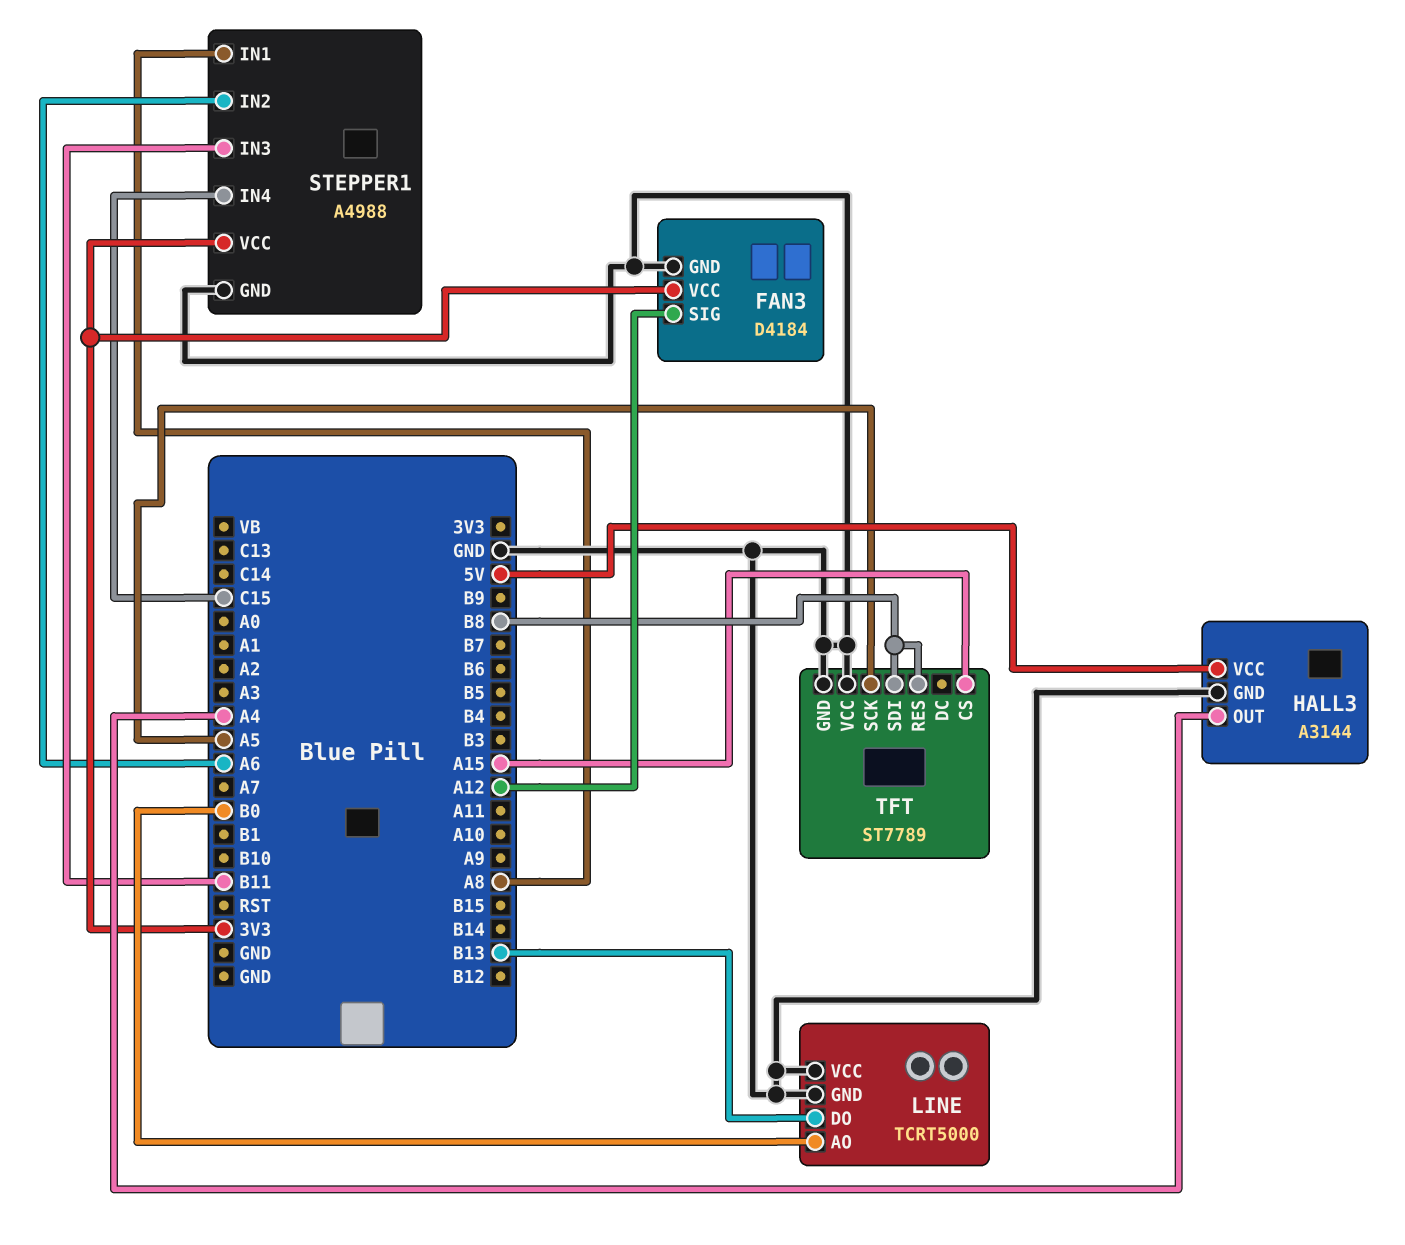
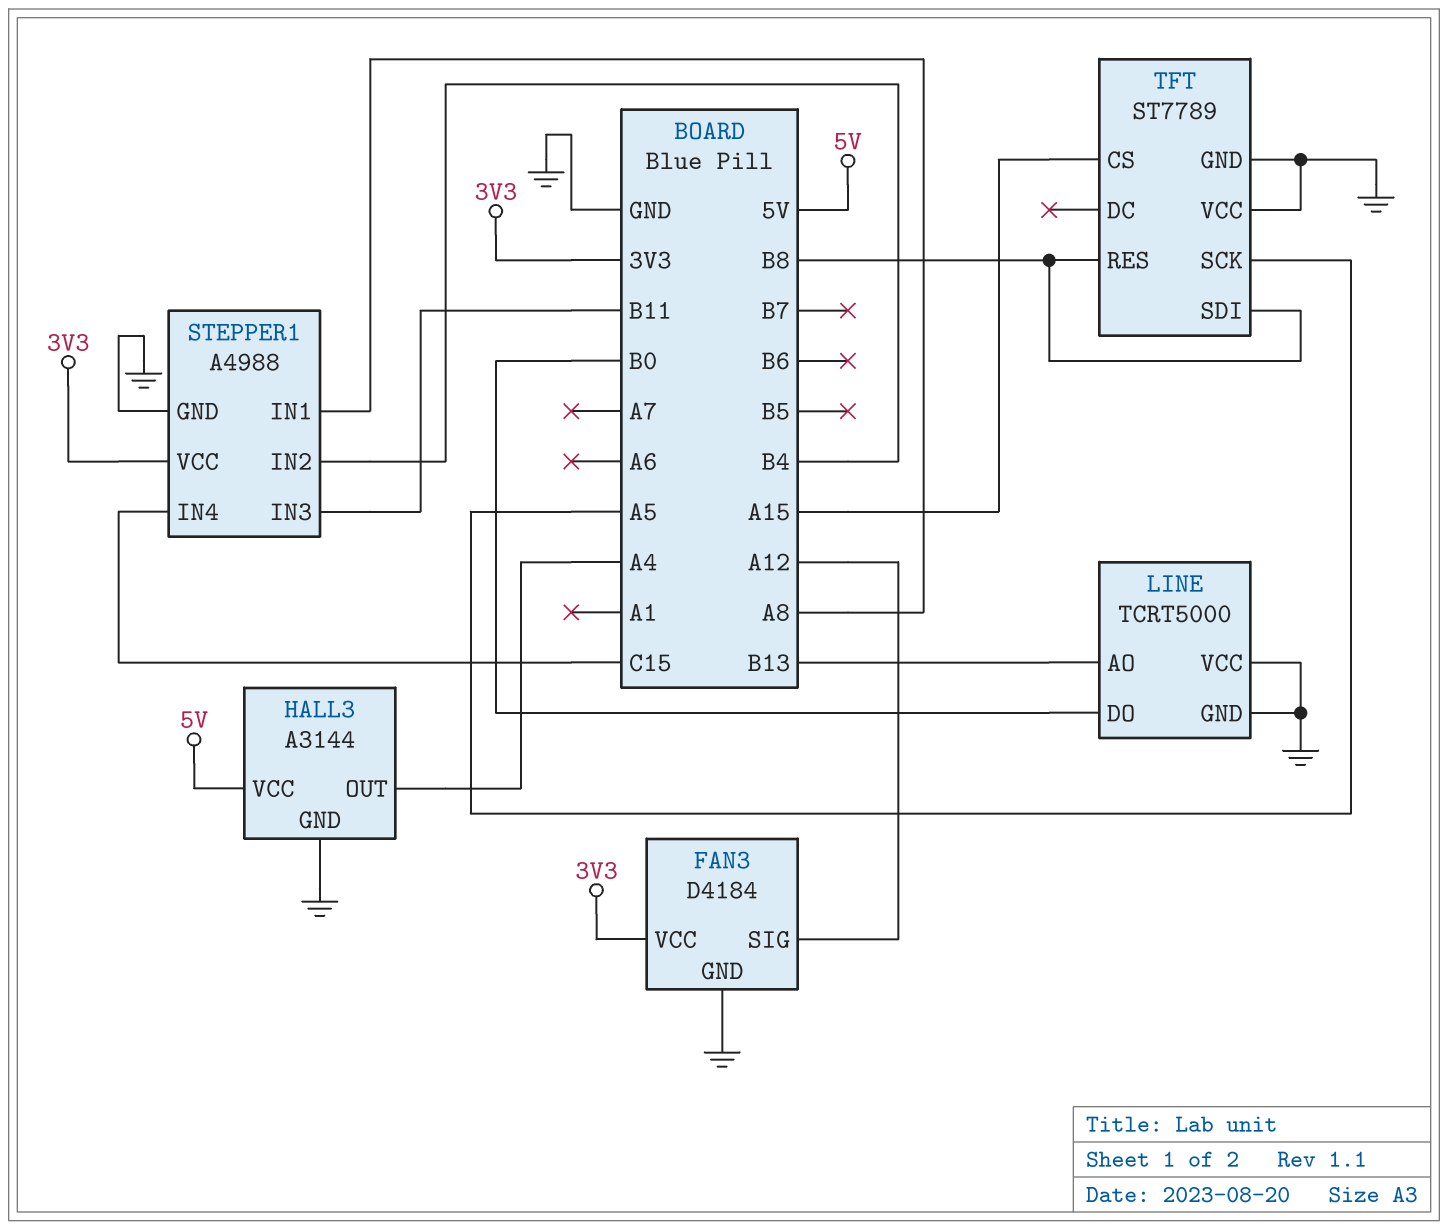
LINE pin AO: B0 -> B13
LINE pin DO: B13 -> B0
STEPPER1 pin IN2: A6 -> B4

